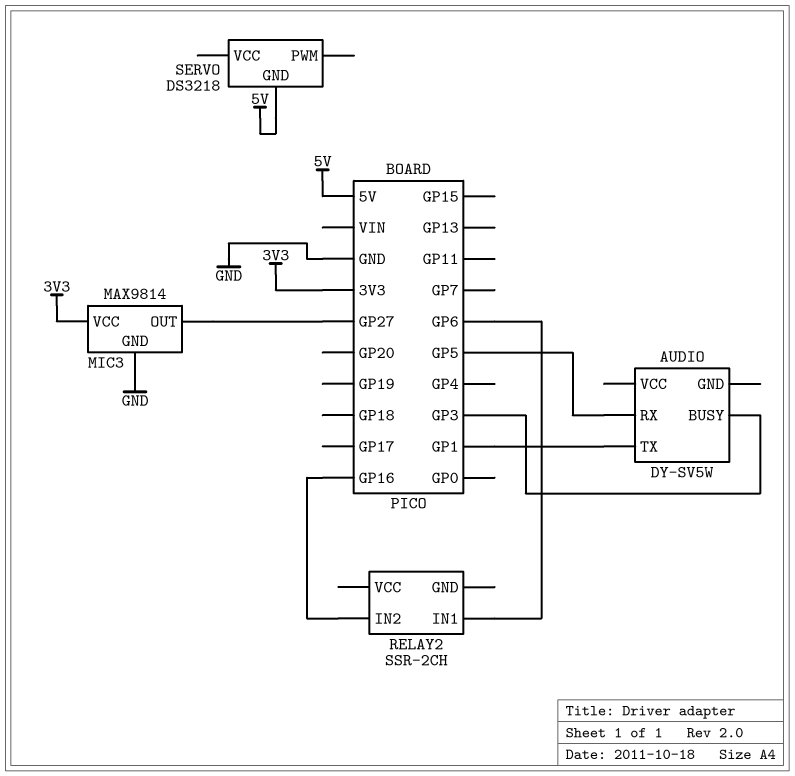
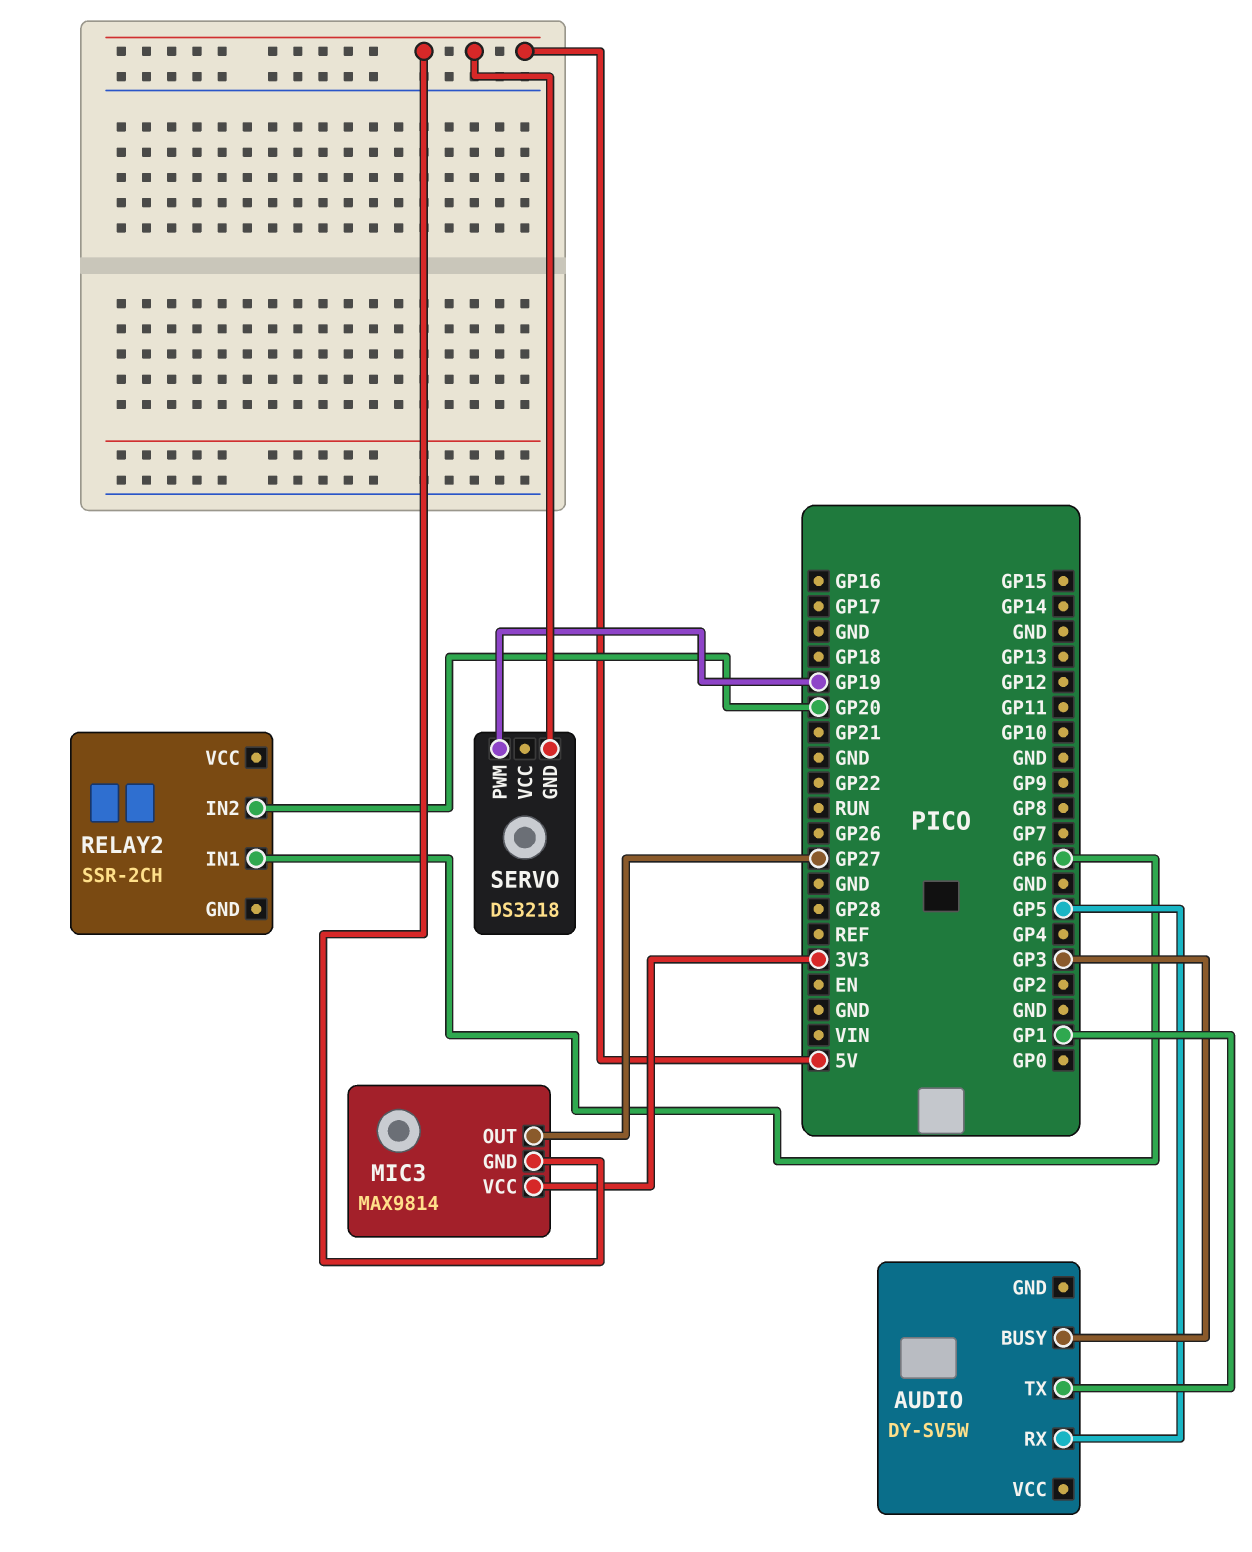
MIC3 pin GND: GND -> 5V
RELAY2 pin IN2: GP16 -> GP20
SERVO pin PWM: none -> GP19

